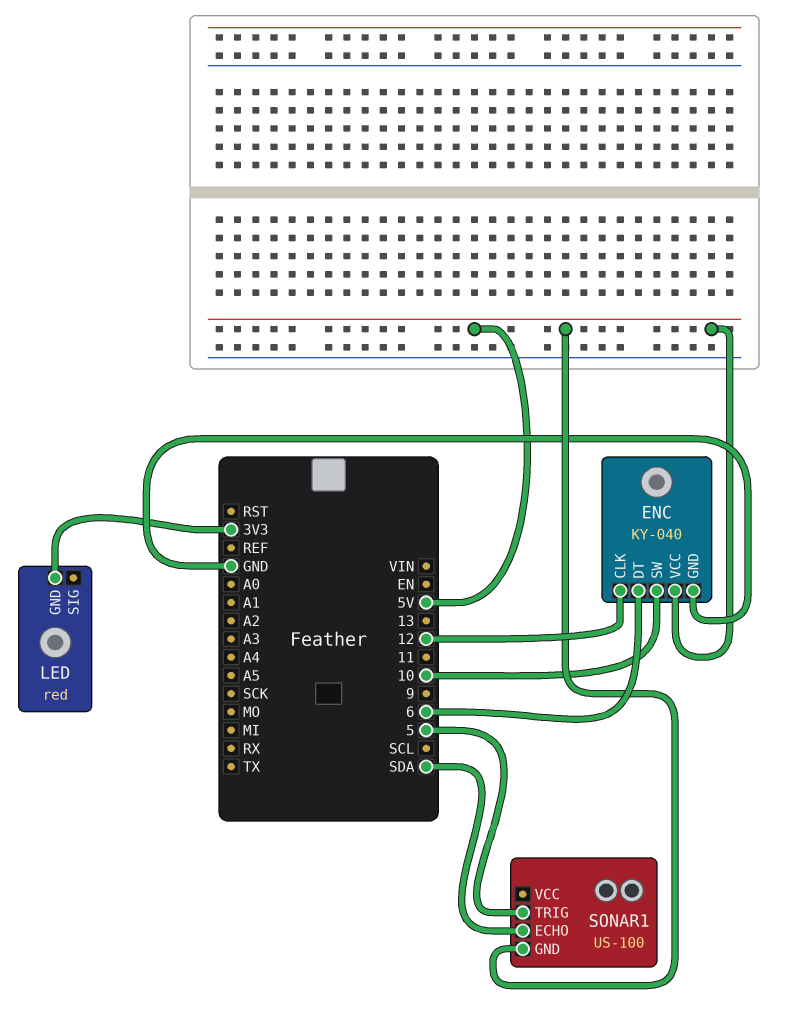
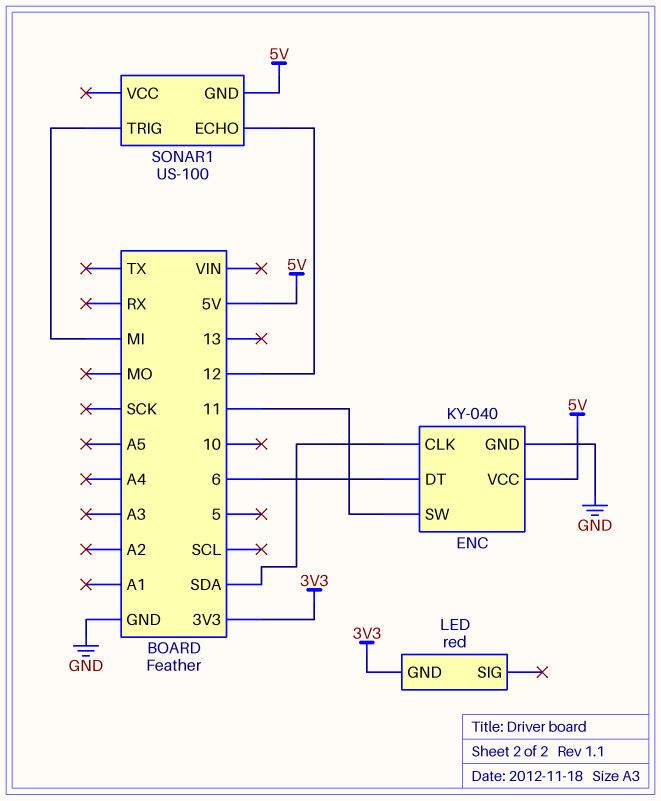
ENC pin CLK: 12 -> SDA
ENC pin SW: 10 -> 11
SONAR1 pin ECHO: SDA -> 12
SONAR1 pin TRIG: 5 -> MI

